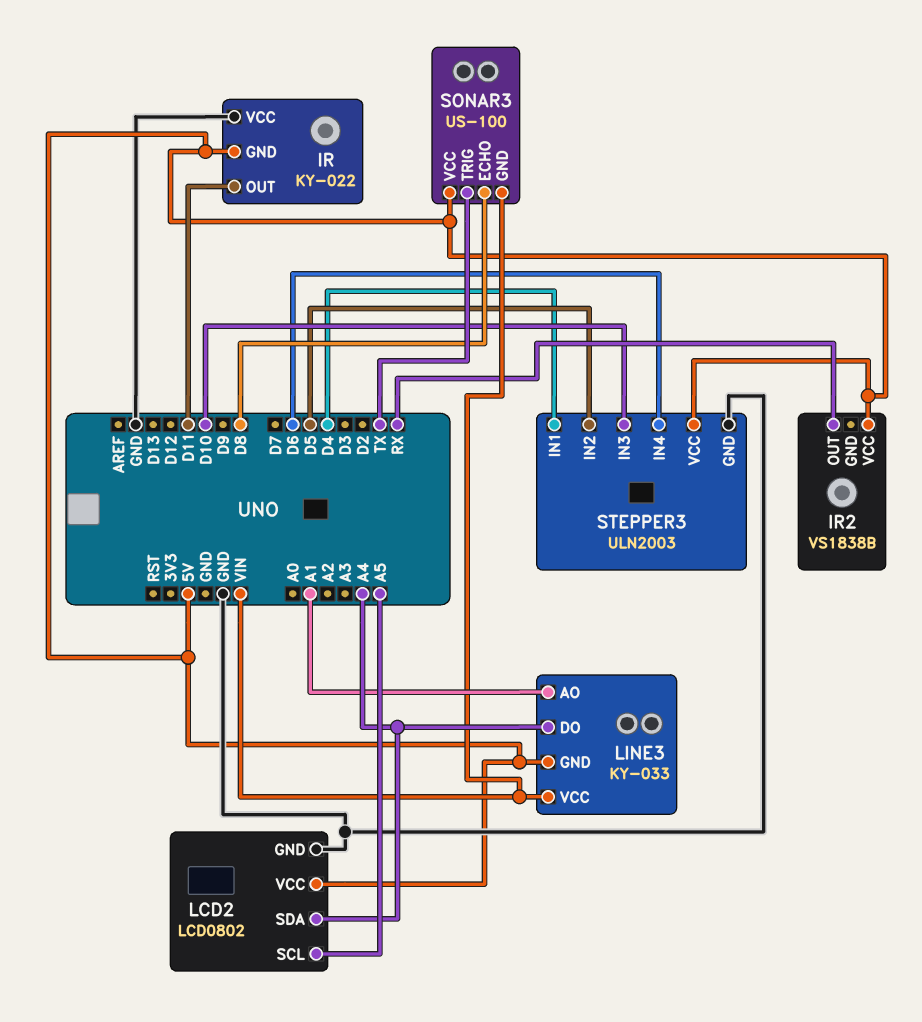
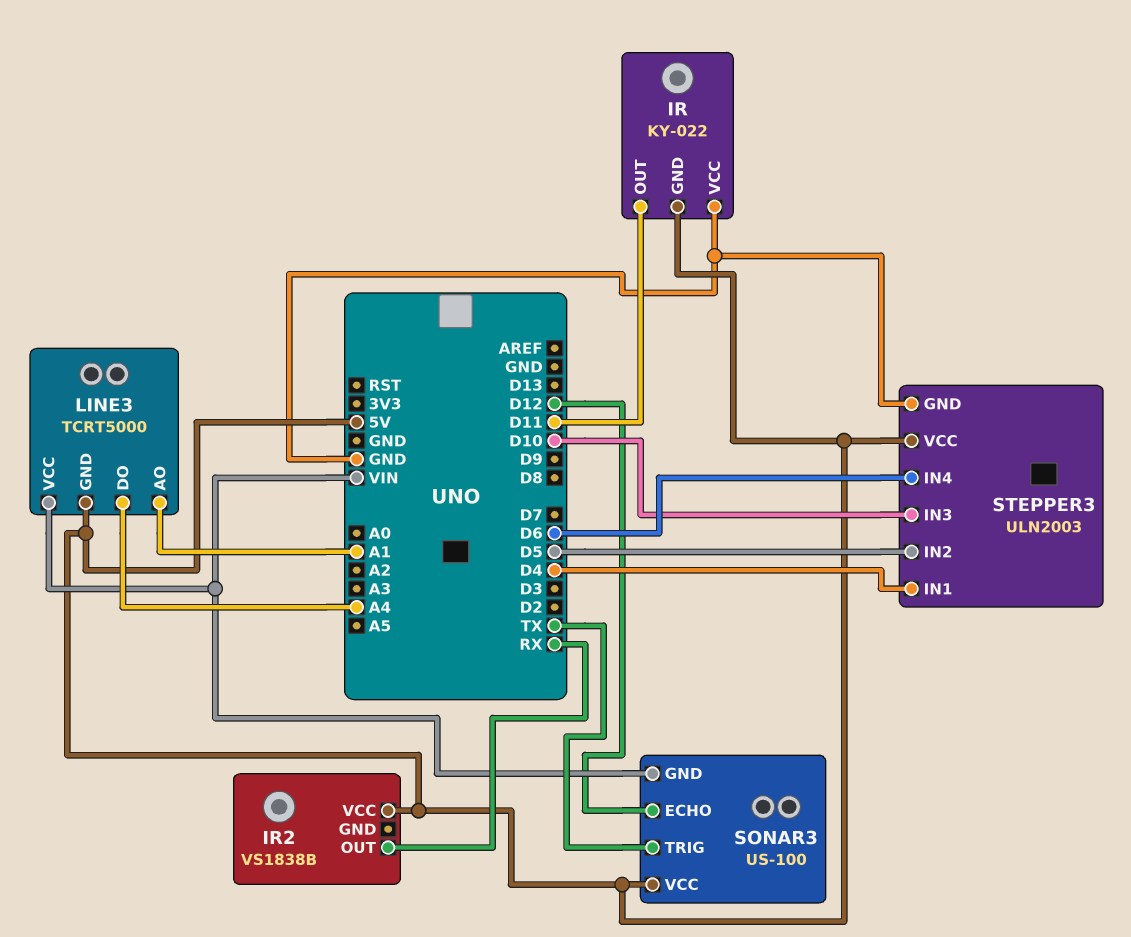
LCD2: LCD0802 -> none
LCD2 pin GND: GND -> none
LCD2 pin SCL: A5 -> none
LCD2 pin SDA: A4 -> none
LCD2 pin VCC: 5V -> none
LINE3: KY-033 -> TCRT5000
SONAR3 pin ECHO: D8 -> D12

